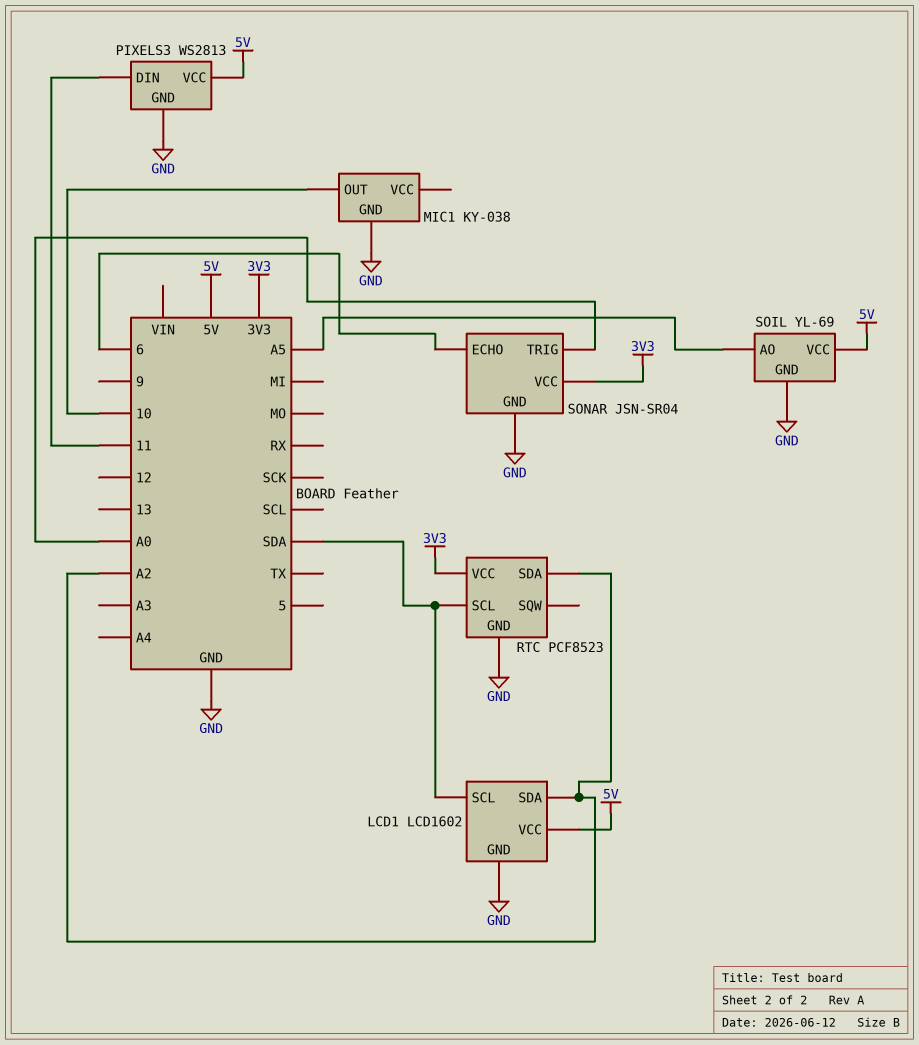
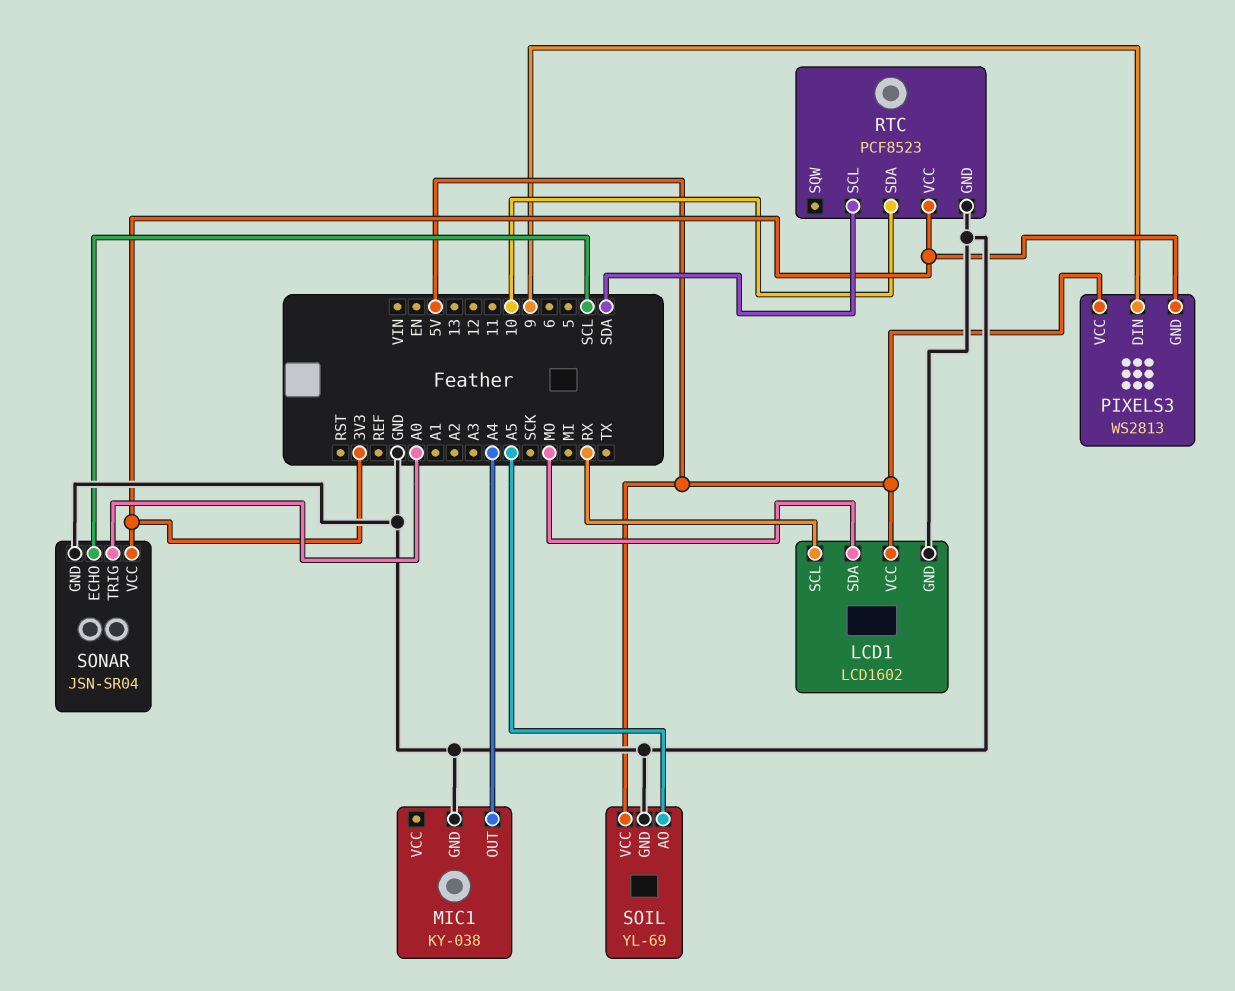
LCD1 pin SCL: SDA -> RX
LCD1 pin SDA: A2 -> MO
MIC1 pin OUT: 10 -> A4
PIXELS3 pin DIN: 11 -> 9
PIXELS3 pin GND: GND -> 3V3
RTC pin SDA: A2 -> 10
SONAR pin ECHO: 6 -> SCL

